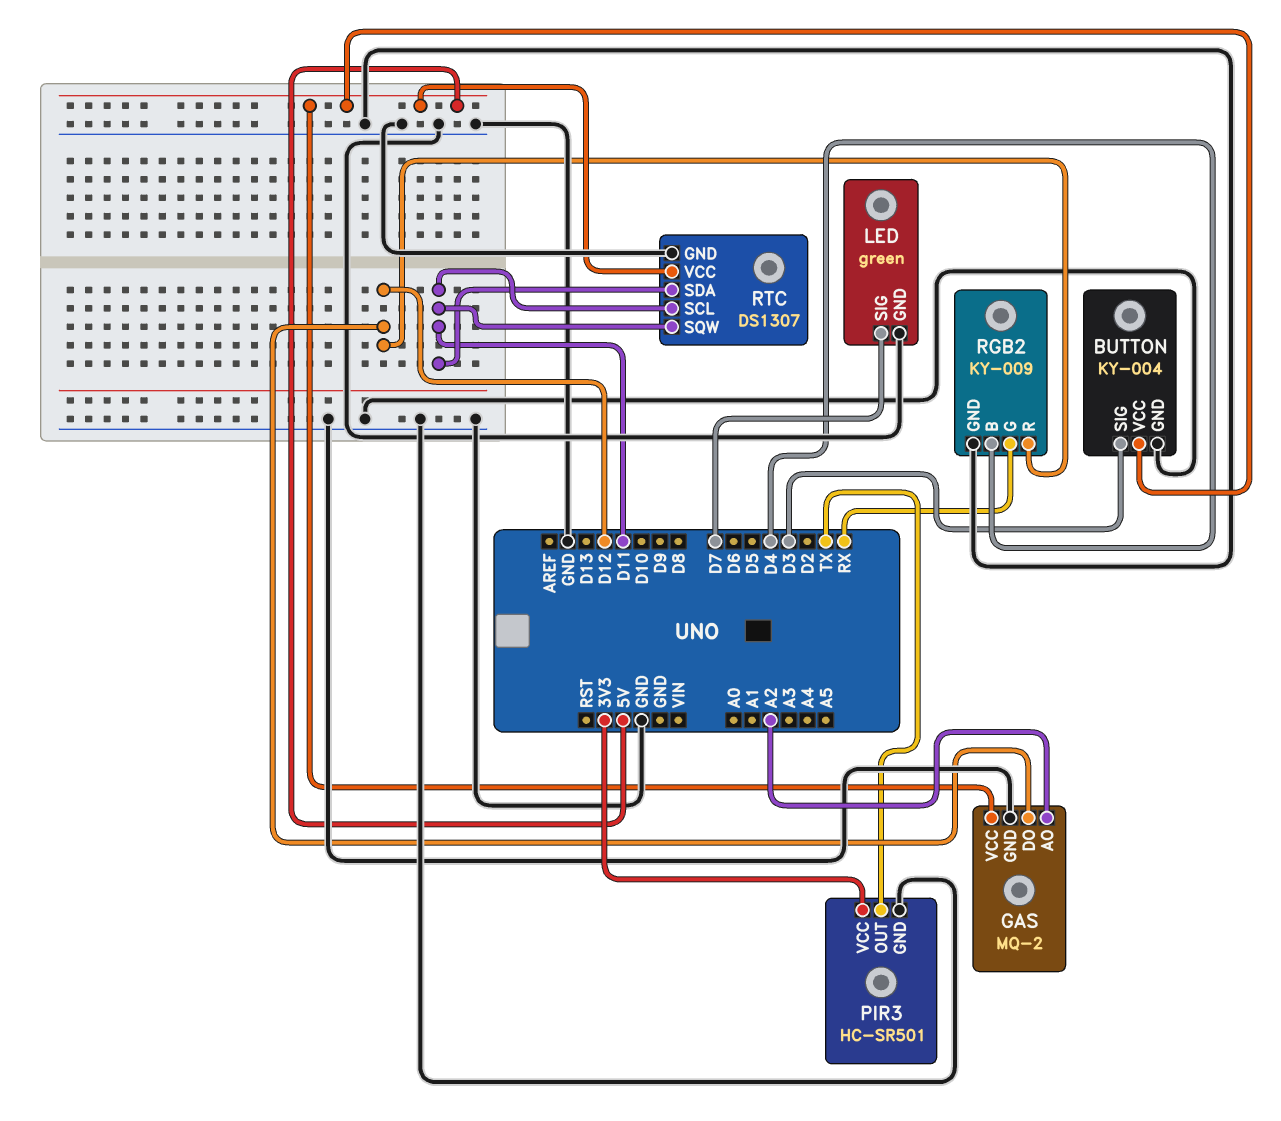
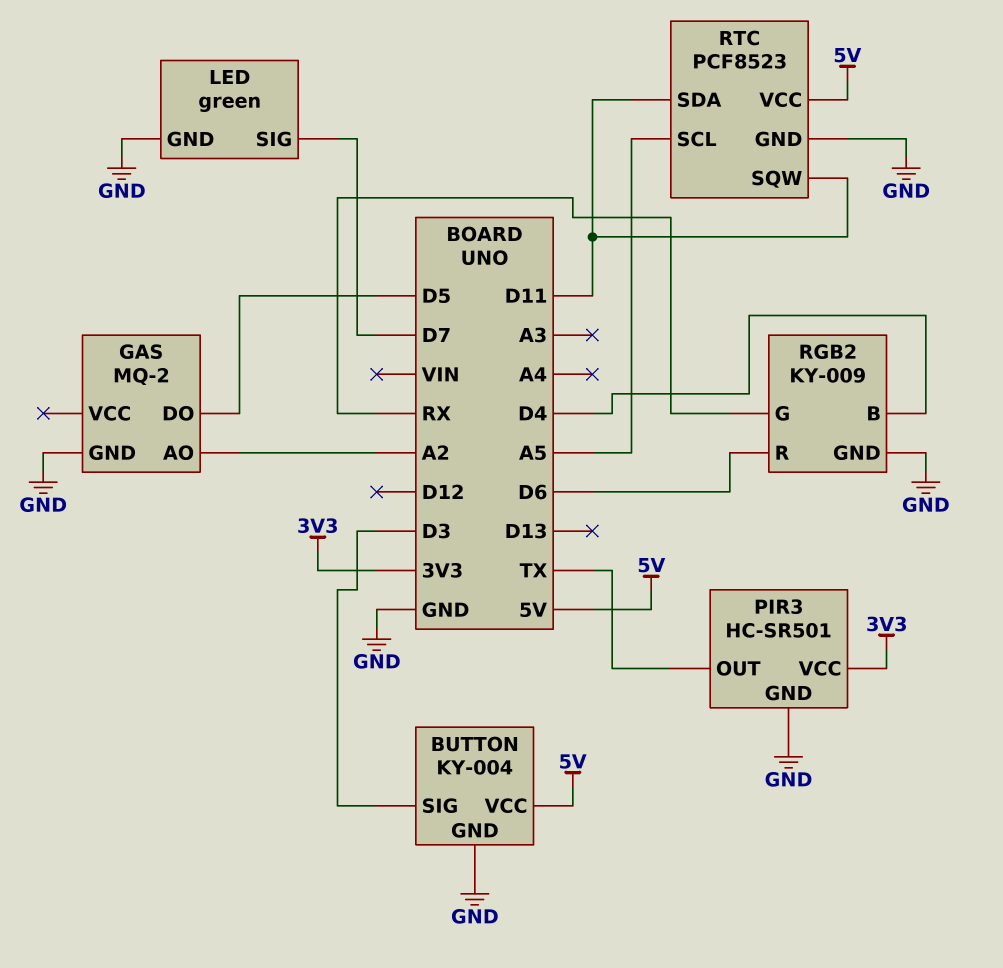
GAS pin DO: D12 -> D5
GAS pin VCC: 5V -> none
RGB2 pin R: D12 -> D6
RTC: DS1307 -> PCF8523
RTC pin SCL: D11 -> A5

